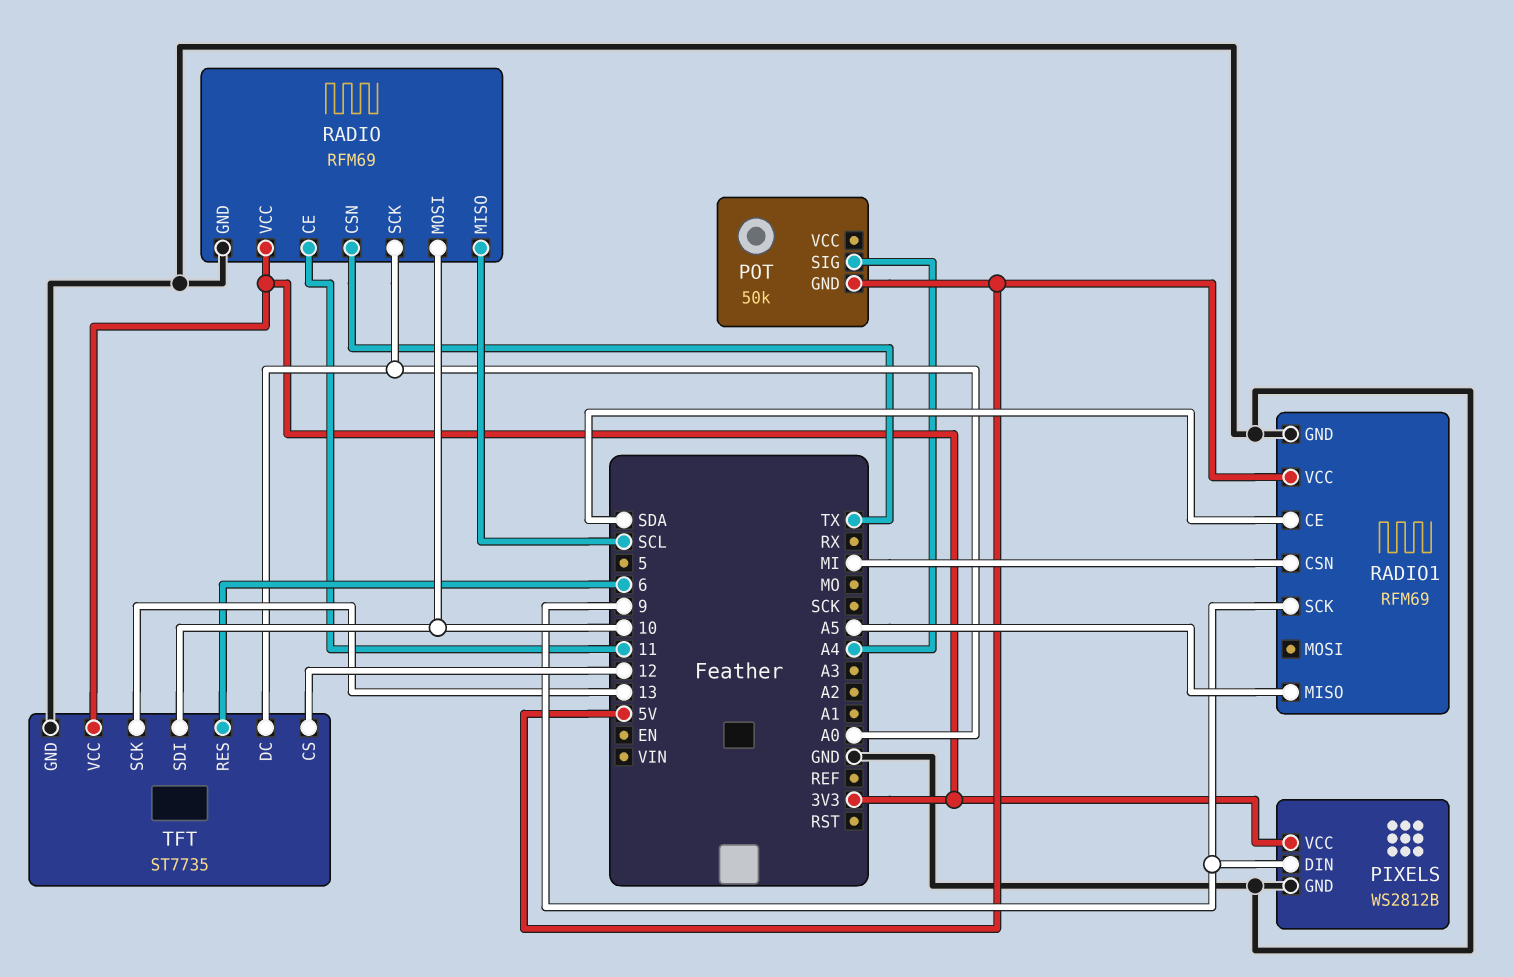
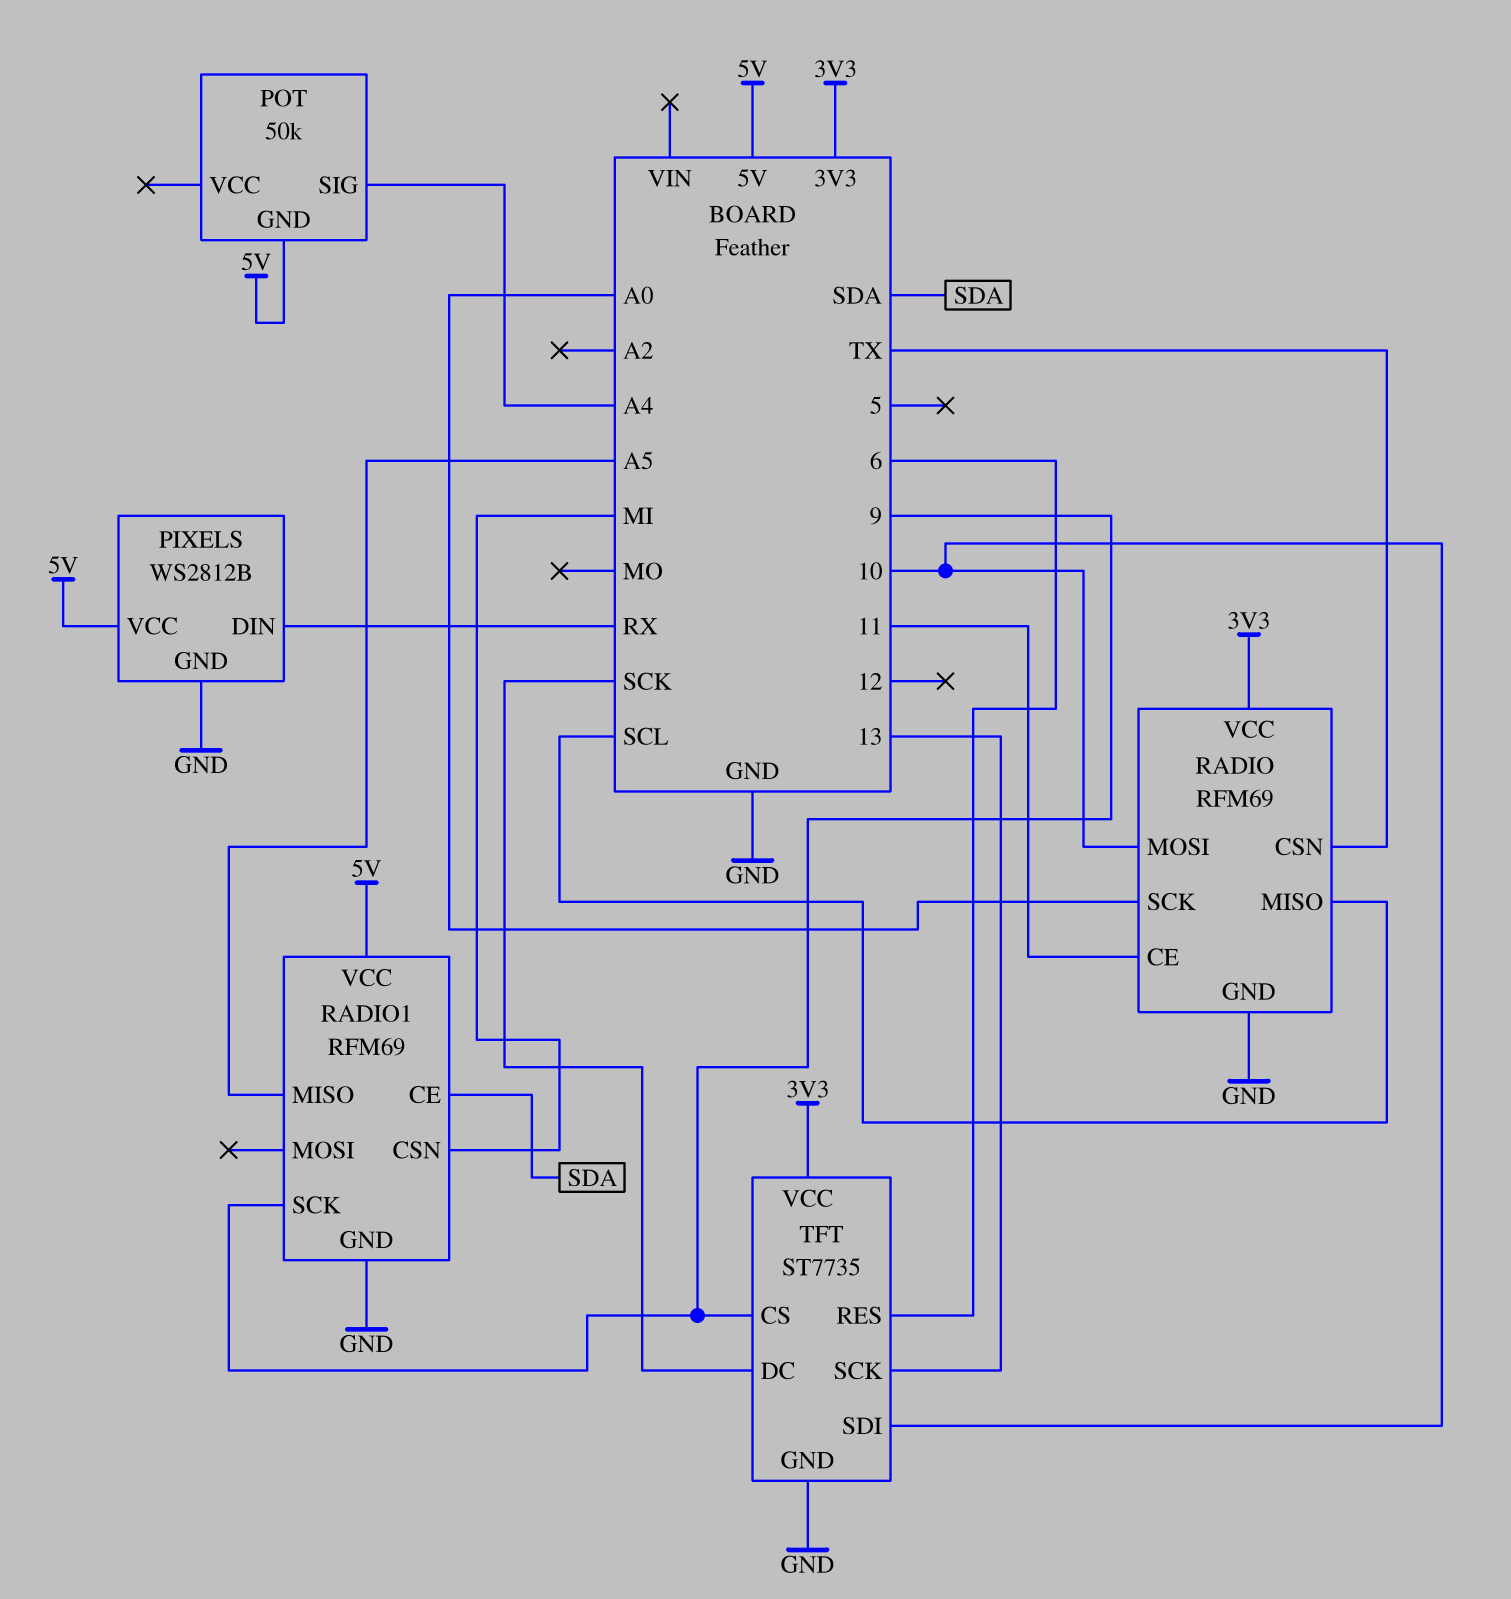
PIXELS pin DIN: 9 -> RX
PIXELS pin VCC: 3V3 -> 5V
TFT pin CS: 12 -> 9
TFT pin DC: A0 -> SCK

